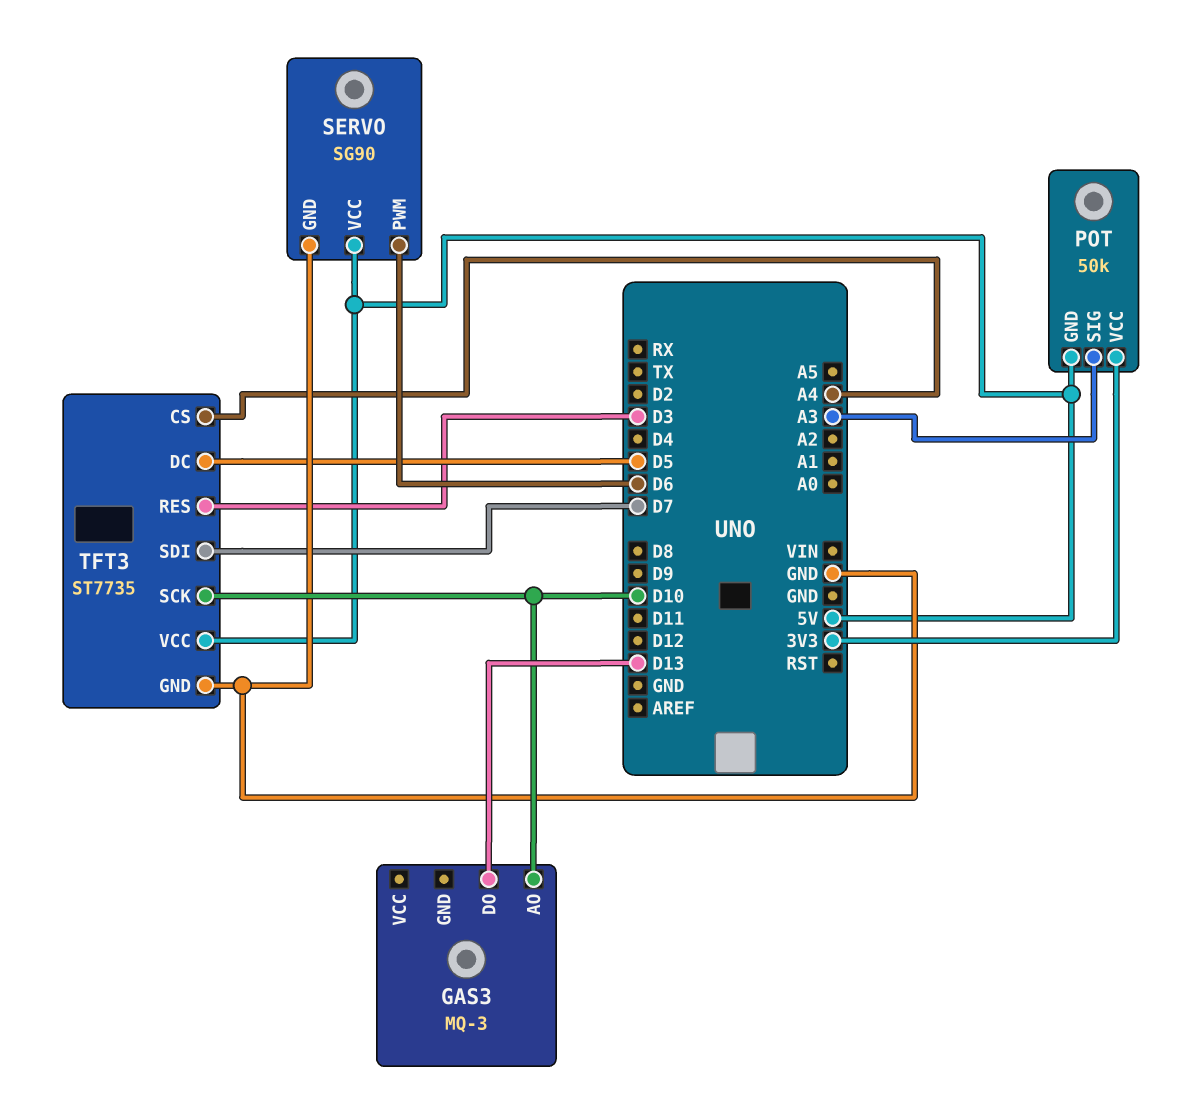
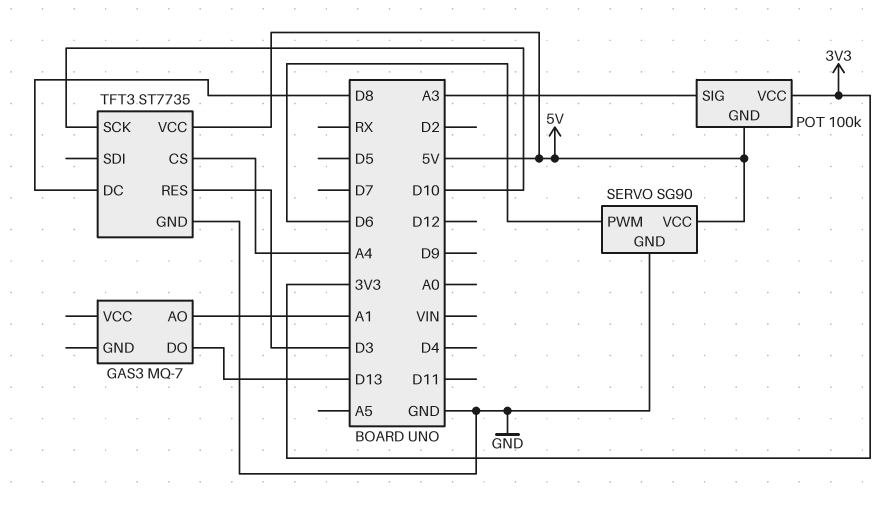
GAS3: MQ-3 -> MQ-7
GAS3 pin AO: D10 -> A1
POT: 50k -> 100k
TFT3 pin DC: D5 -> D8
TFT3 pin SDI: D7 -> none

